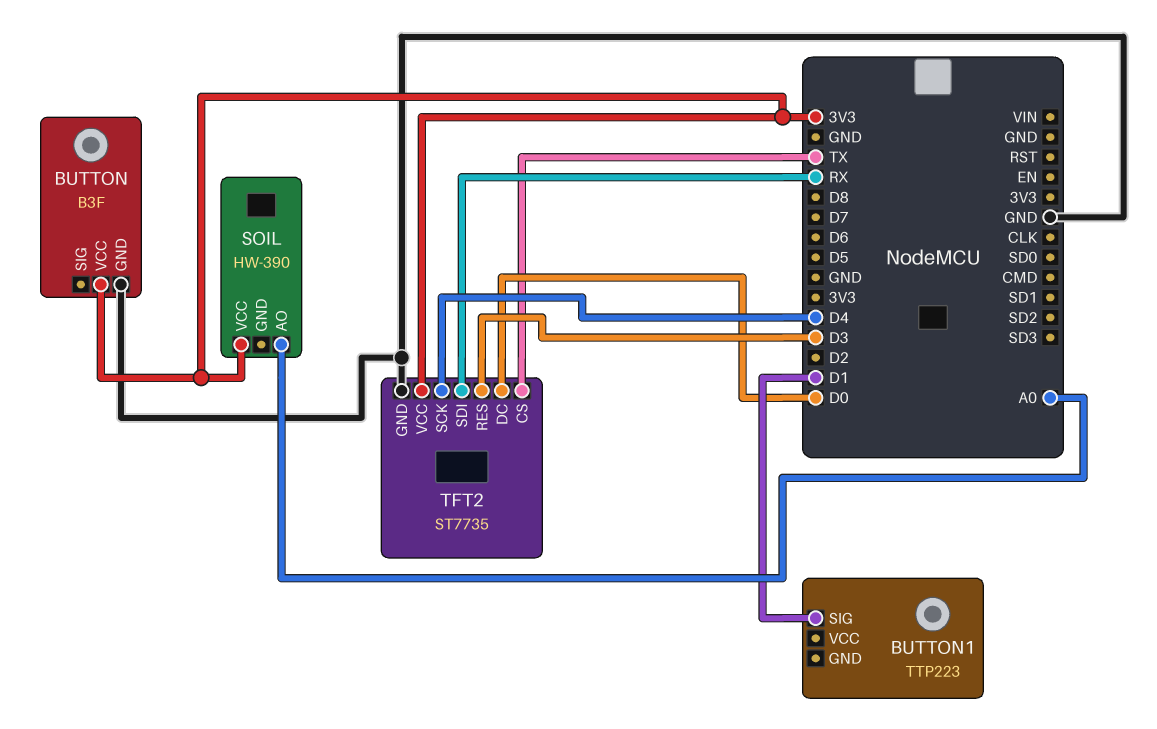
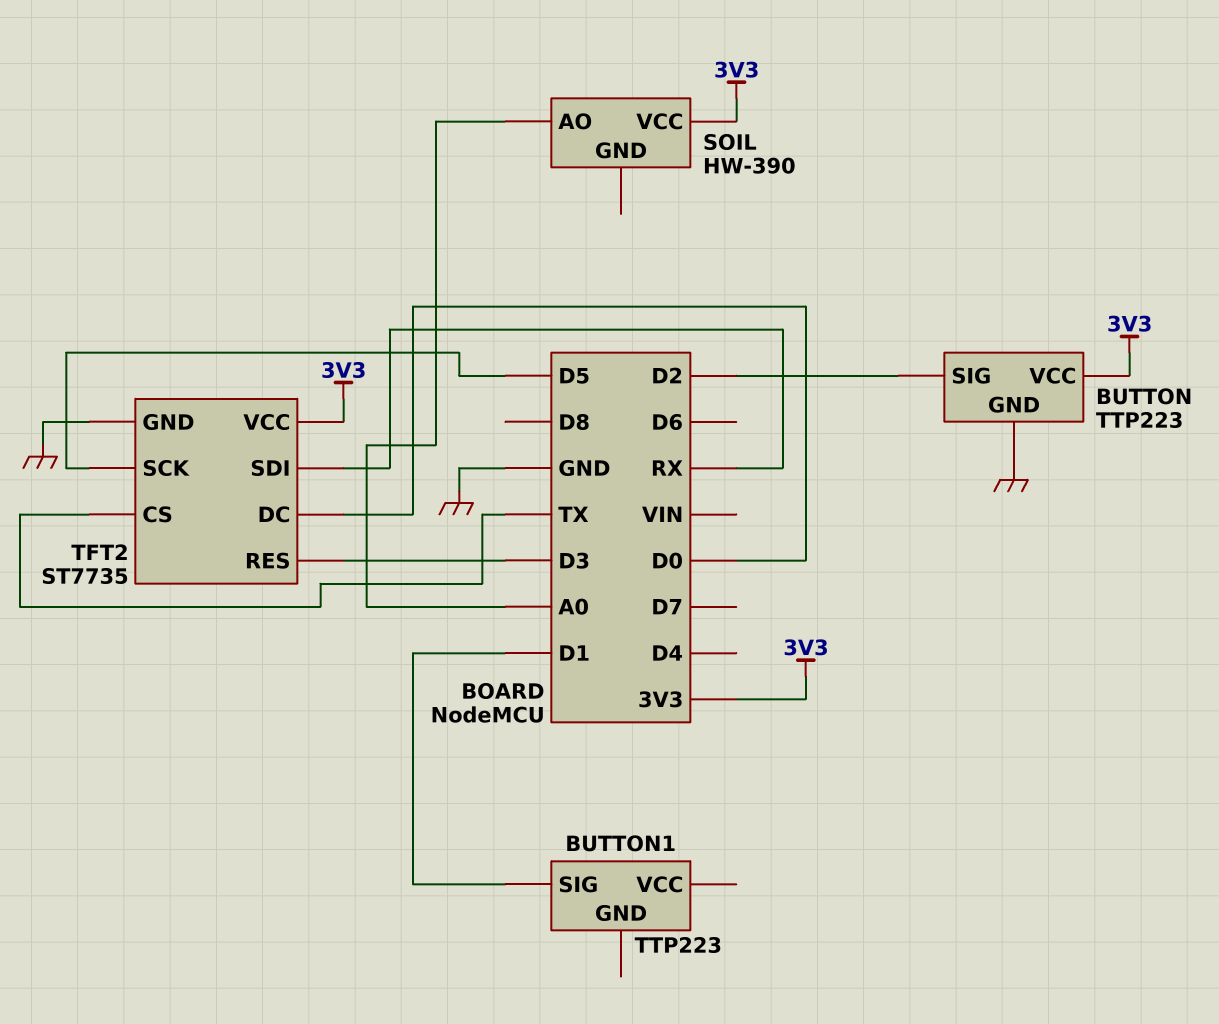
BUTTON: B3F -> TTP223
BUTTON pin SIG: none -> D2
TFT2 pin SCK: D4 -> D5

